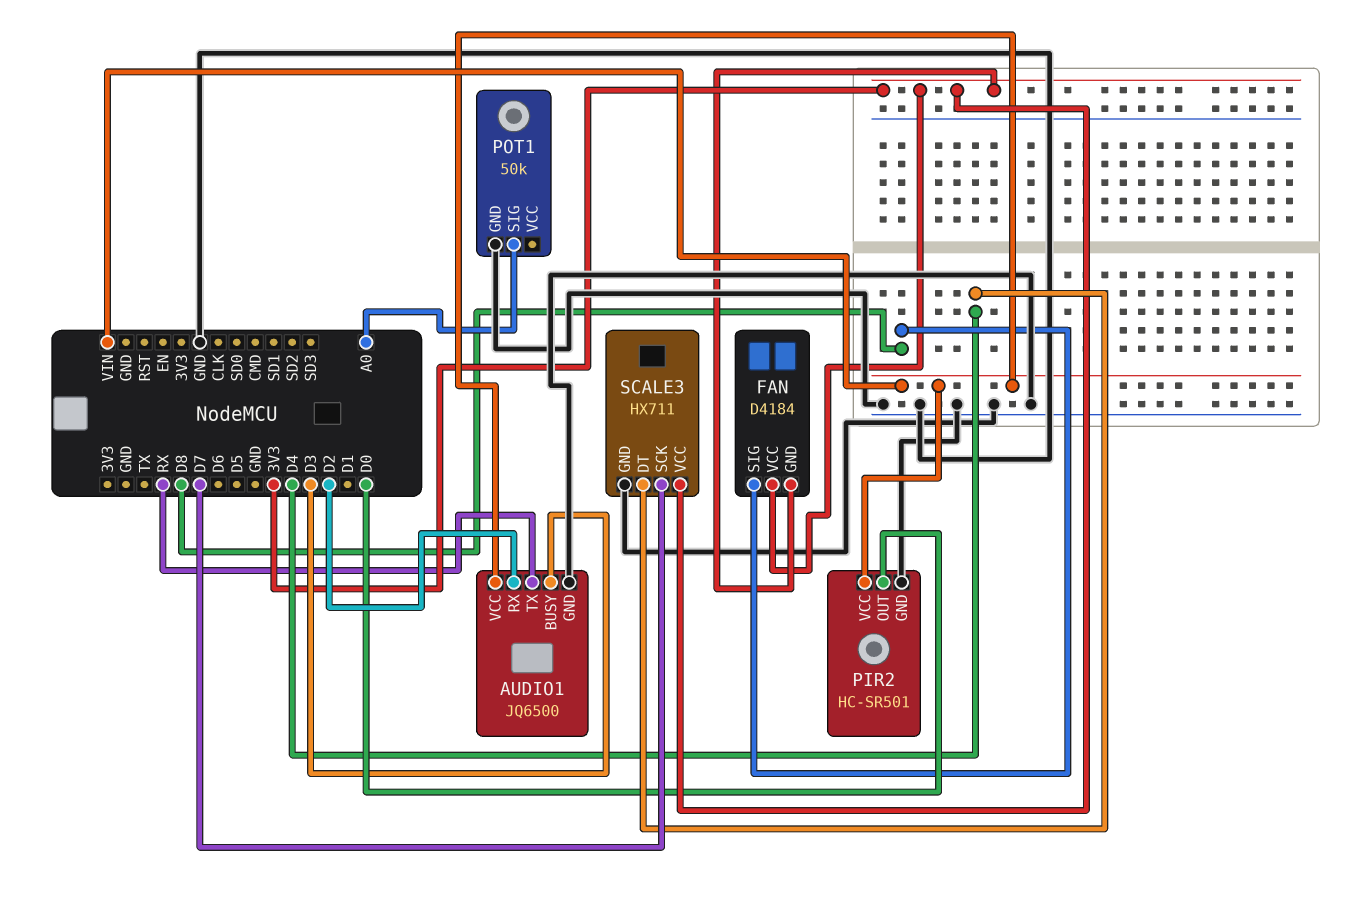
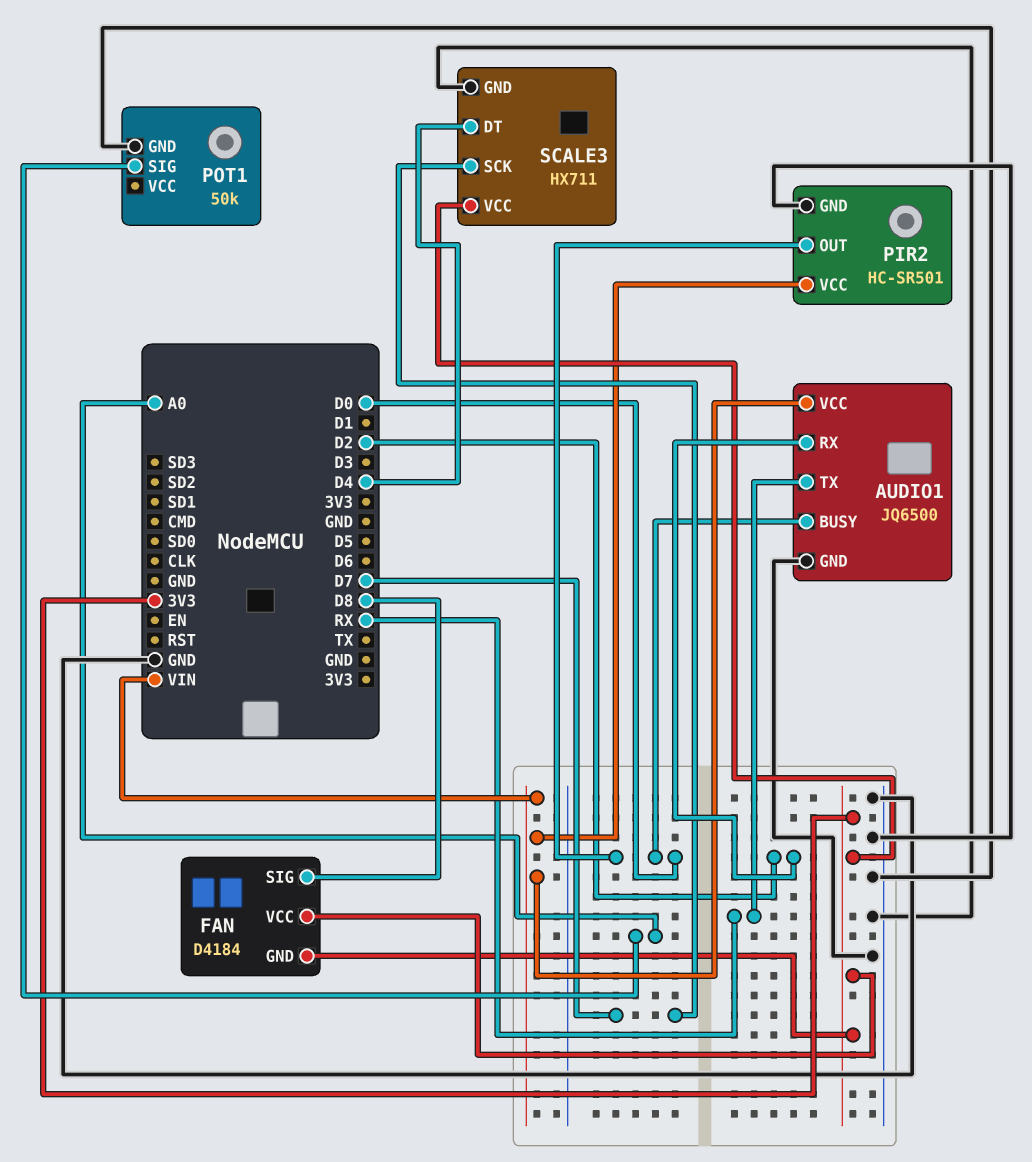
AUDIO1 pin BUSY: D3 -> D0

